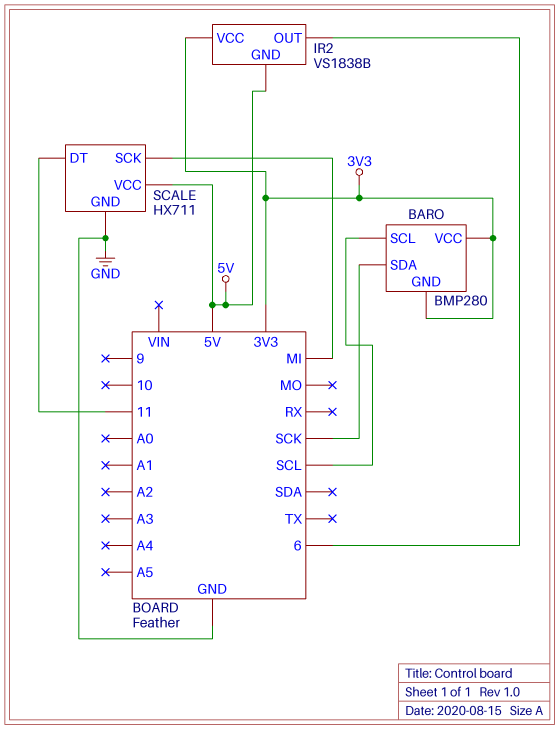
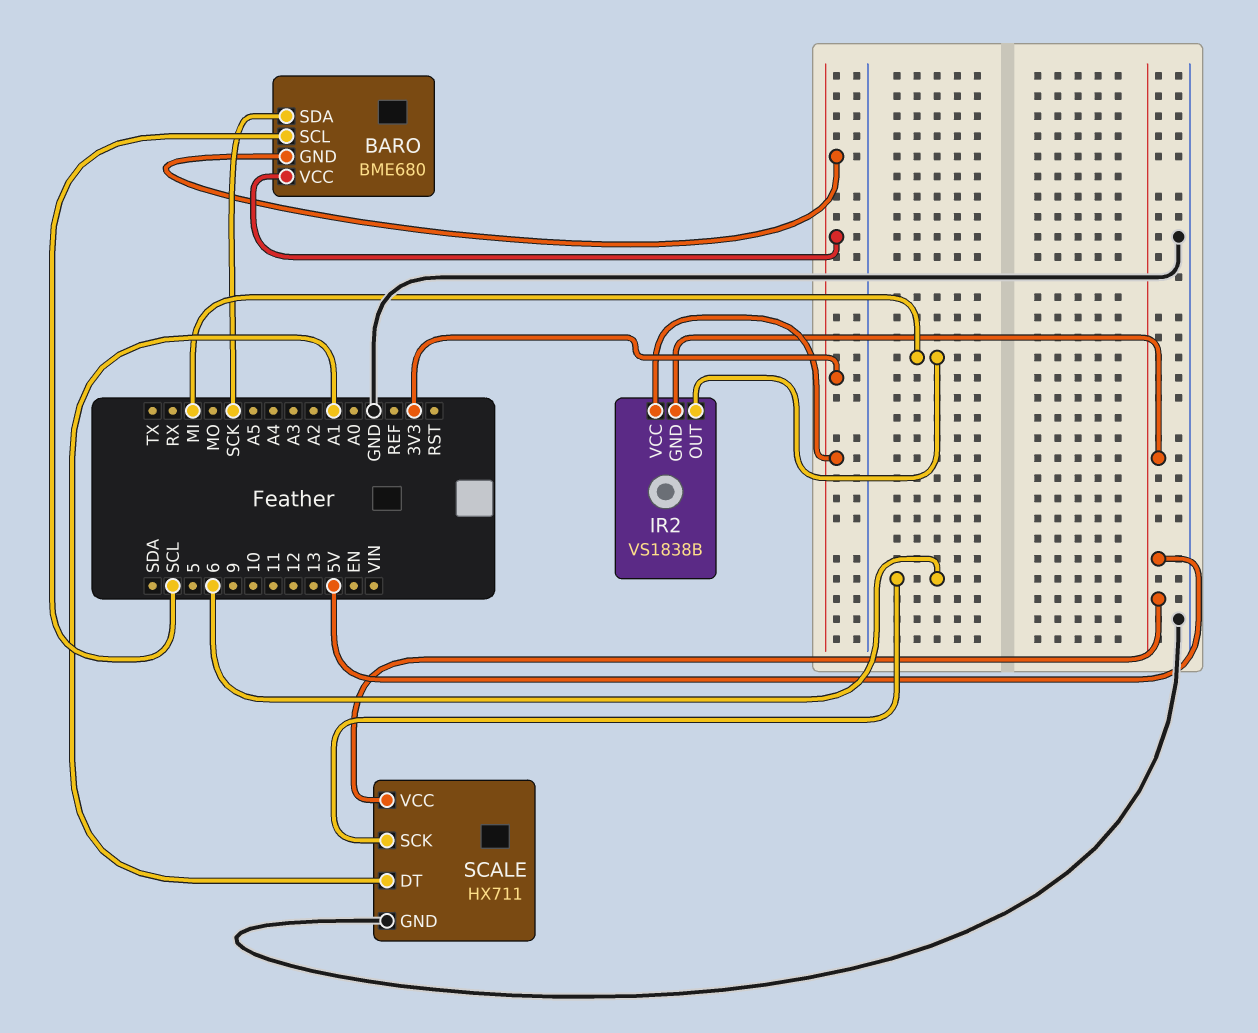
BARO: BMP280 -> BME680
IR2 pin OUT: 6 -> MI
SCALE pin DT: 11 -> A1
SCALE pin SCK: MI -> 6

